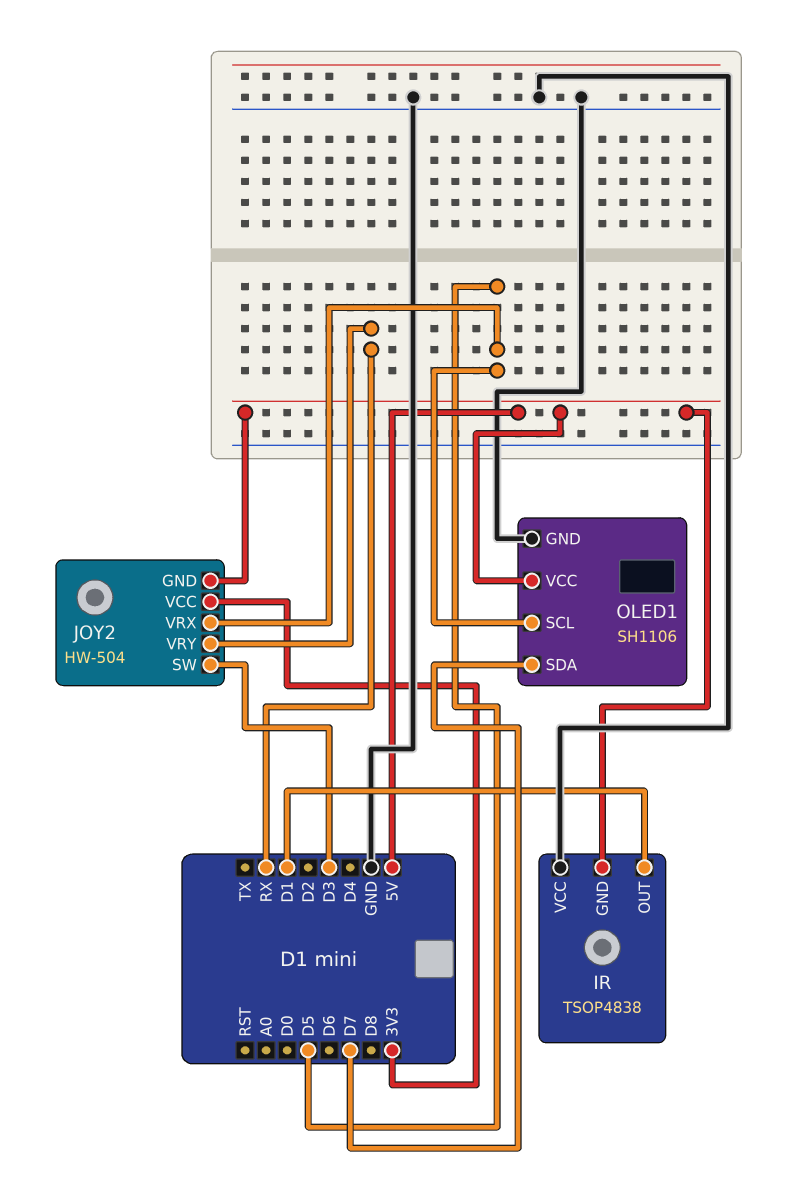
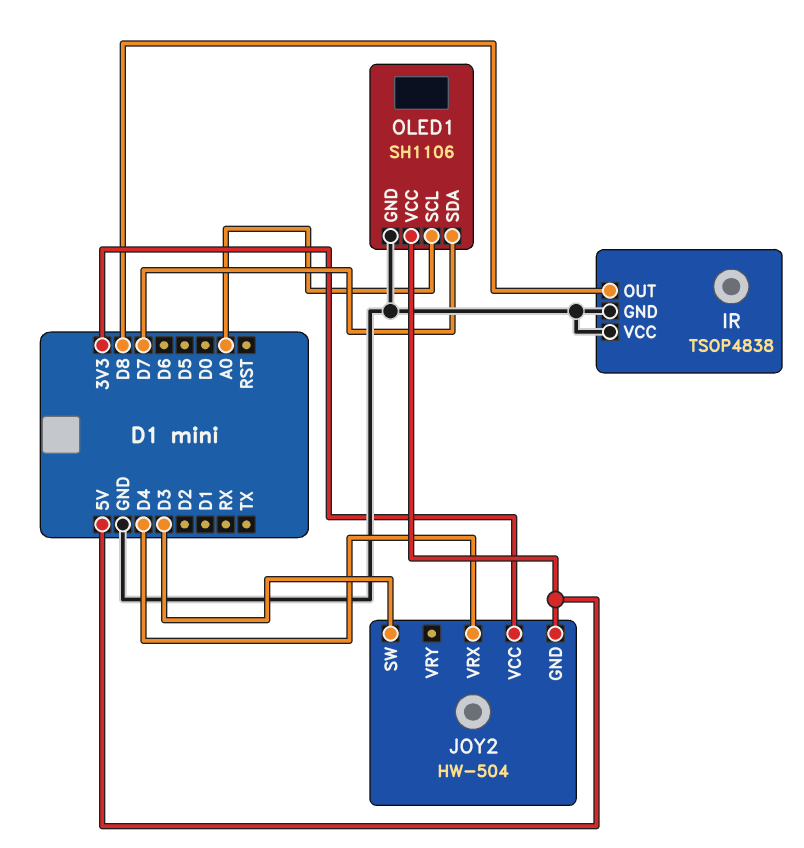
IR pin GND: 5V -> GND
IR pin OUT: D1 -> D8
JOY2 pin VRX: D5 -> D4
JOY2 pin VRY: RX -> none
OLED1 pin SCL: D5 -> A0

